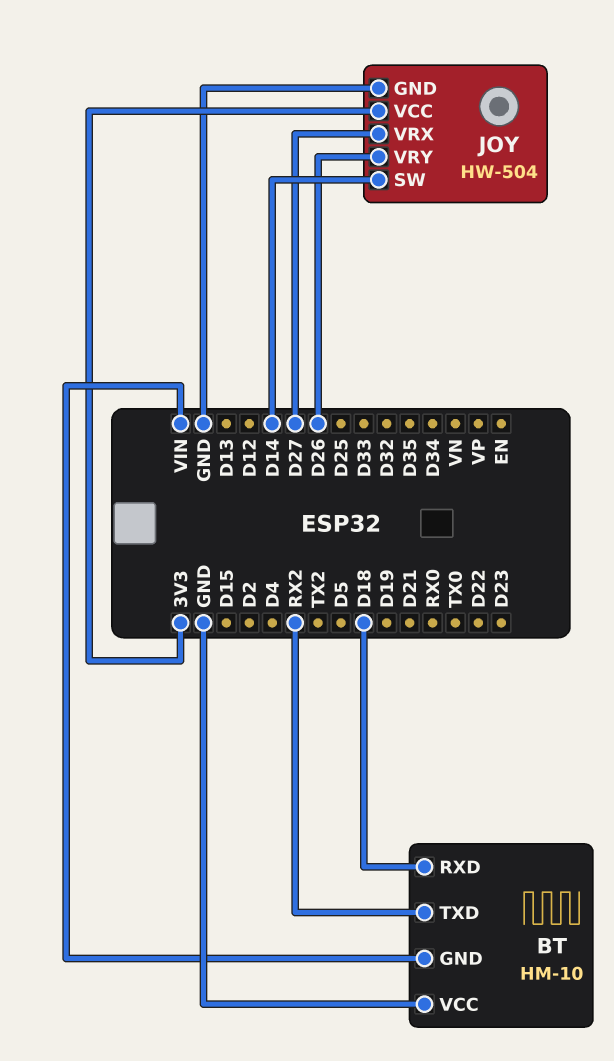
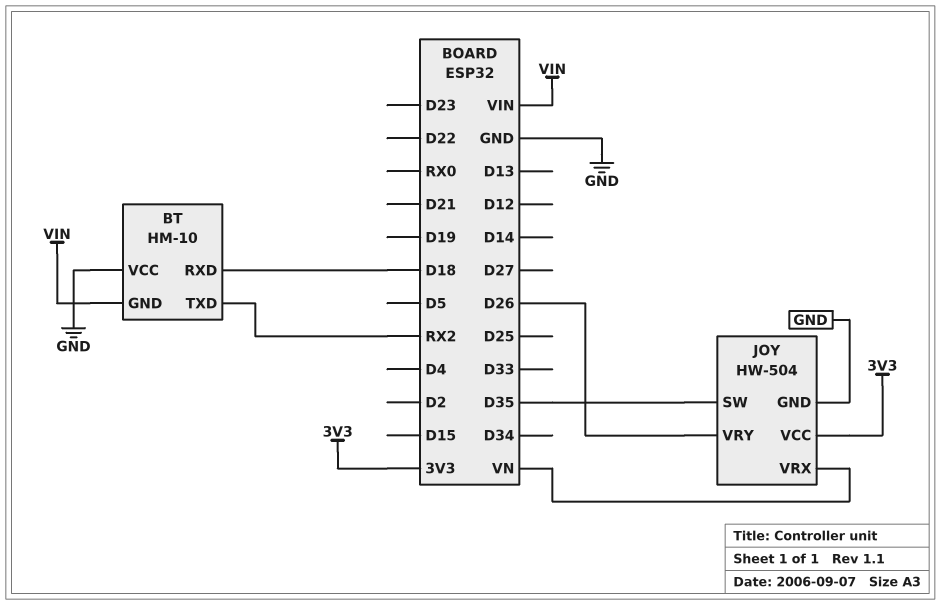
JOY pin SW: D14 -> D35
JOY pin VRX: D27 -> VN

